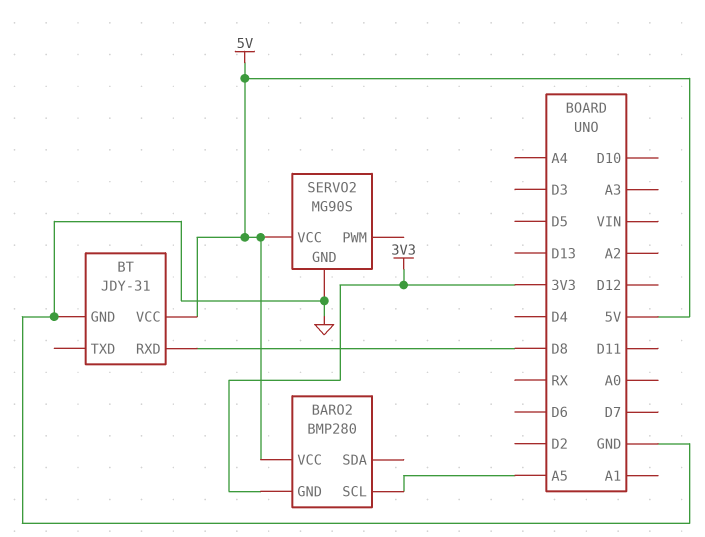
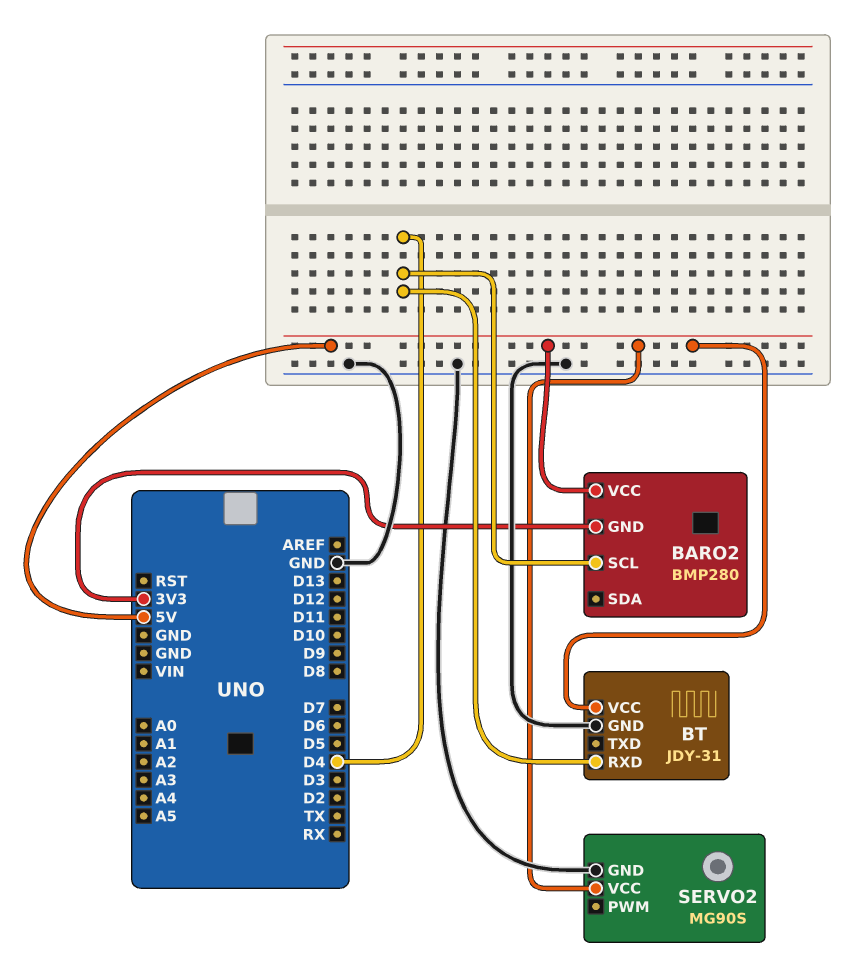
BARO2 pin SCL: A5 -> D4
BT pin RXD: D8 -> D4

